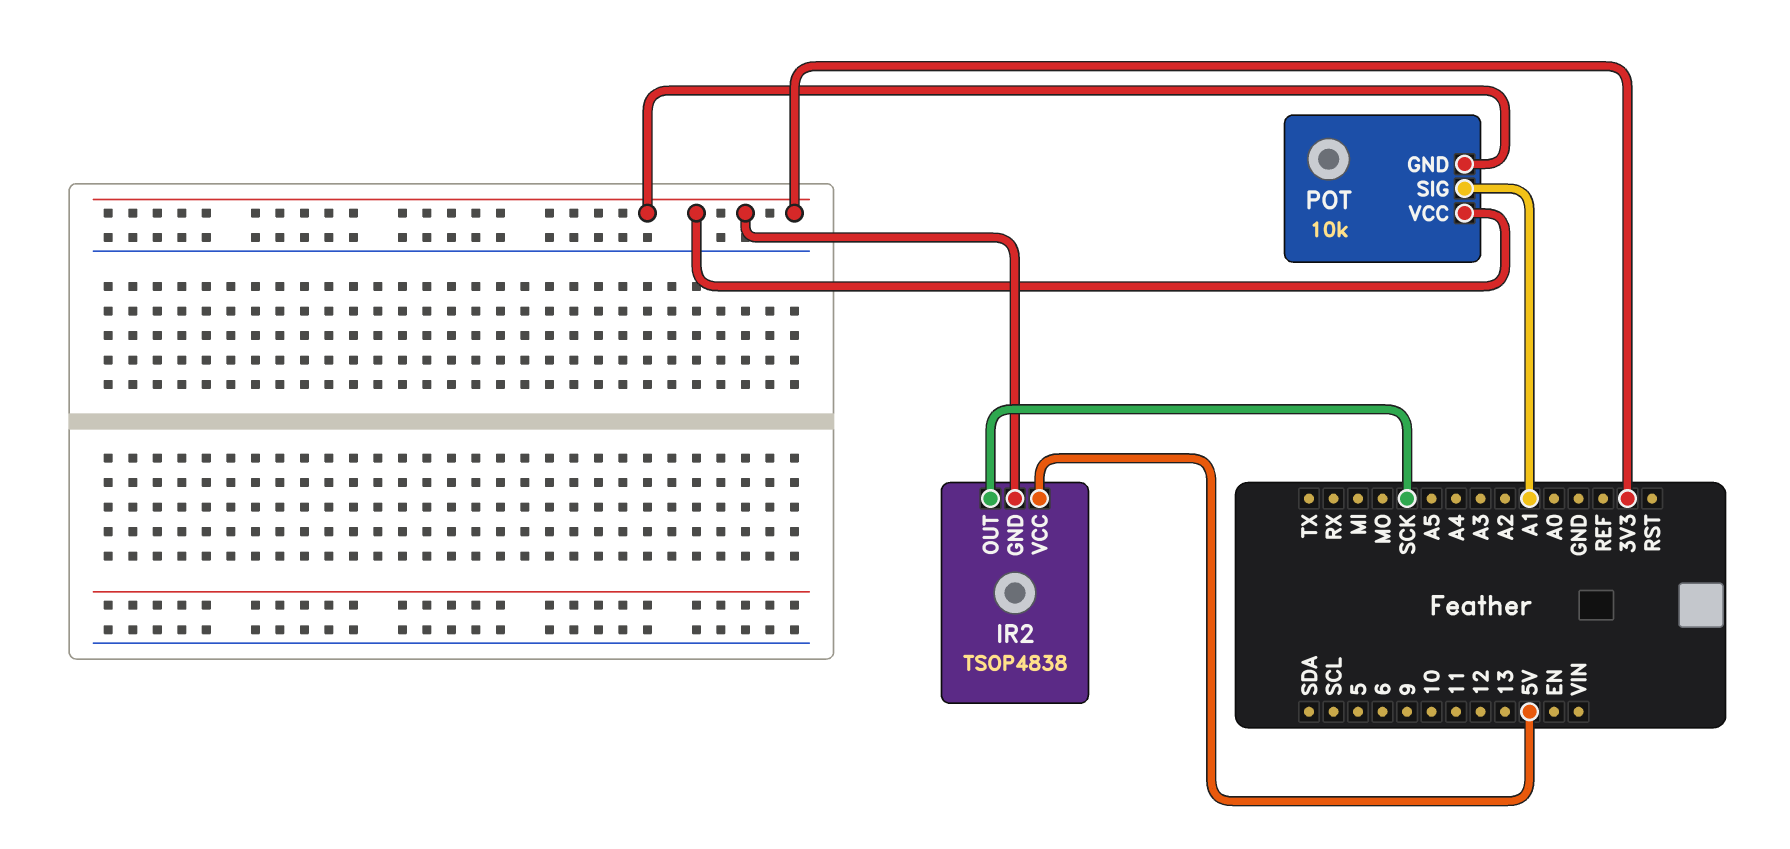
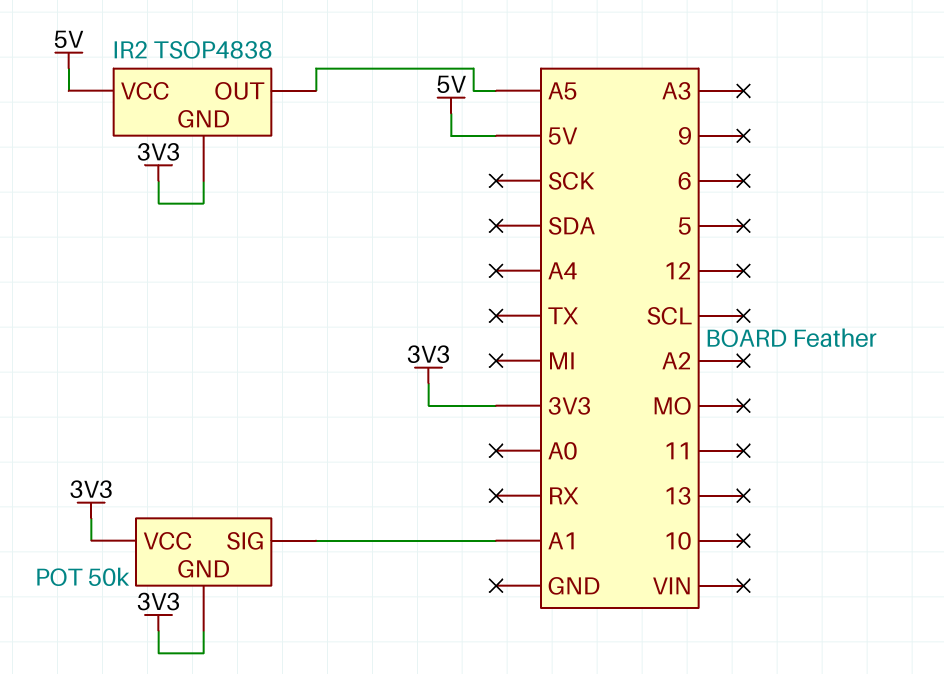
IR2 pin OUT: SCK -> A5
POT: 10k -> 50k

